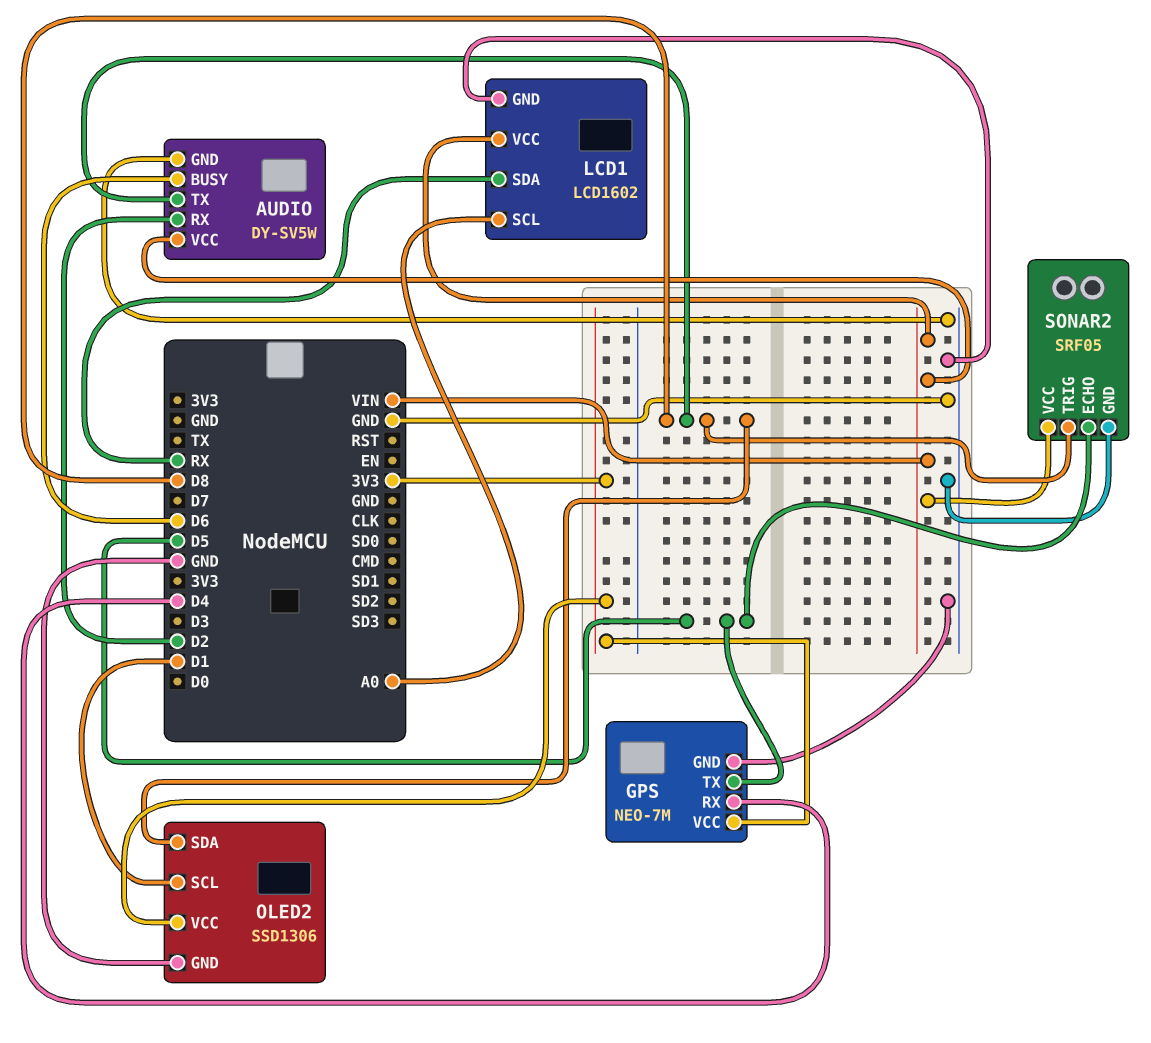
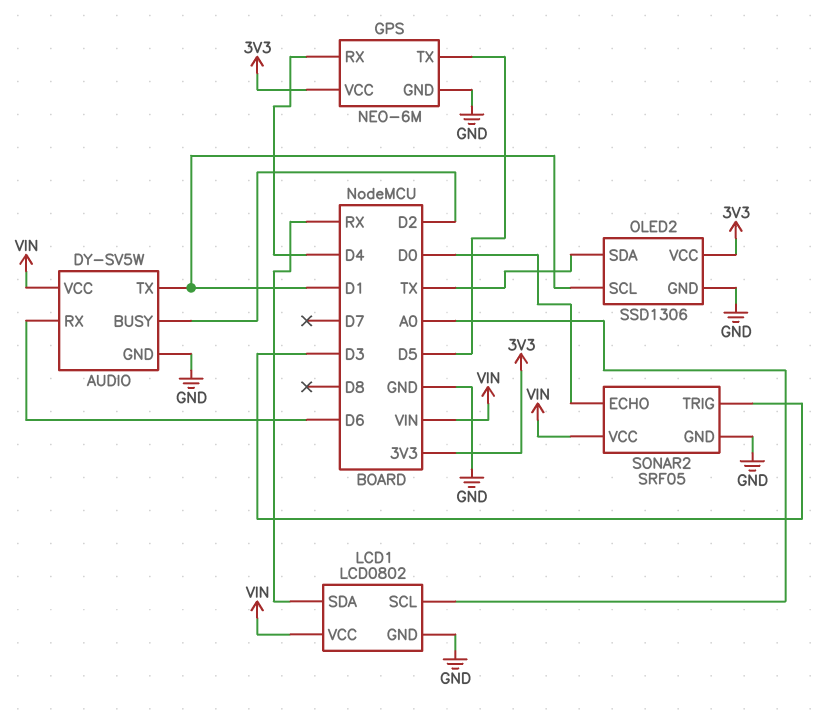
AUDIO pin BUSY: D6 -> D2
AUDIO pin RX: D2 -> D6
AUDIO pin TX: D8 -> D1
GPS: NEO-7M -> NEO-6M
LCD1: LCD1602 -> LCD0802
OLED2 pin SDA: D8 -> TX
SONAR2 pin ECHO: D5 -> D0
SONAR2 pin TRIG: D8 -> D3

